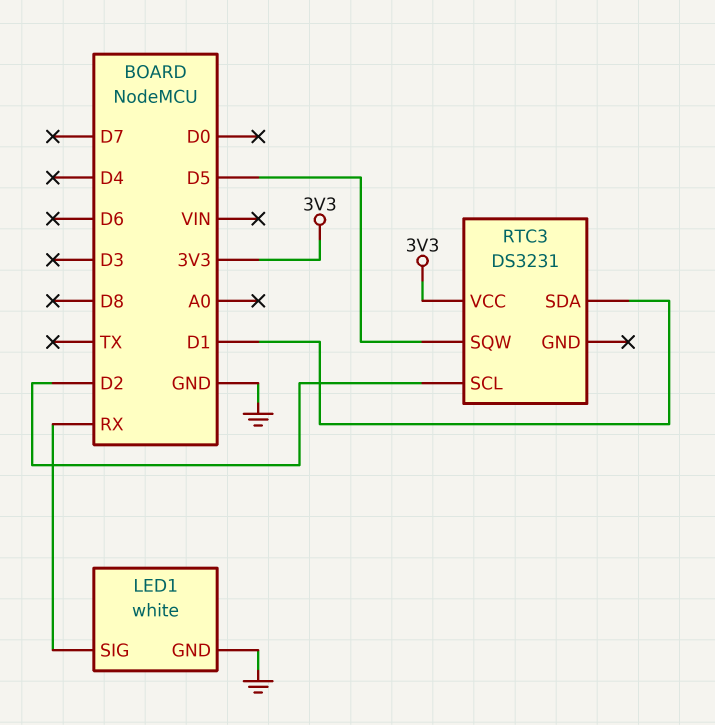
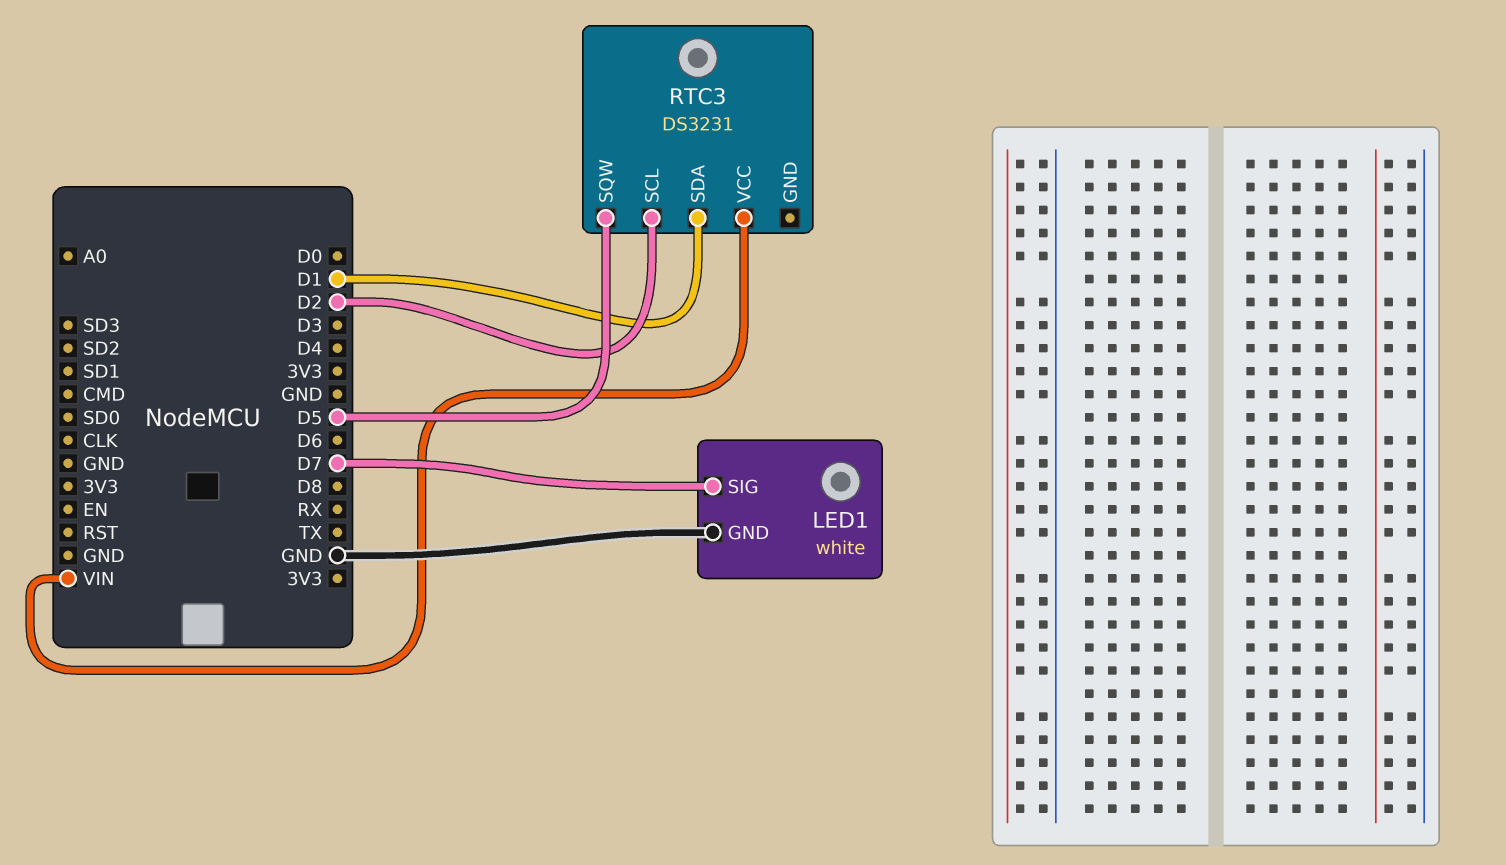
LED1 pin SIG: RX -> D7
RTC3 pin VCC: 3V3 -> VIN

